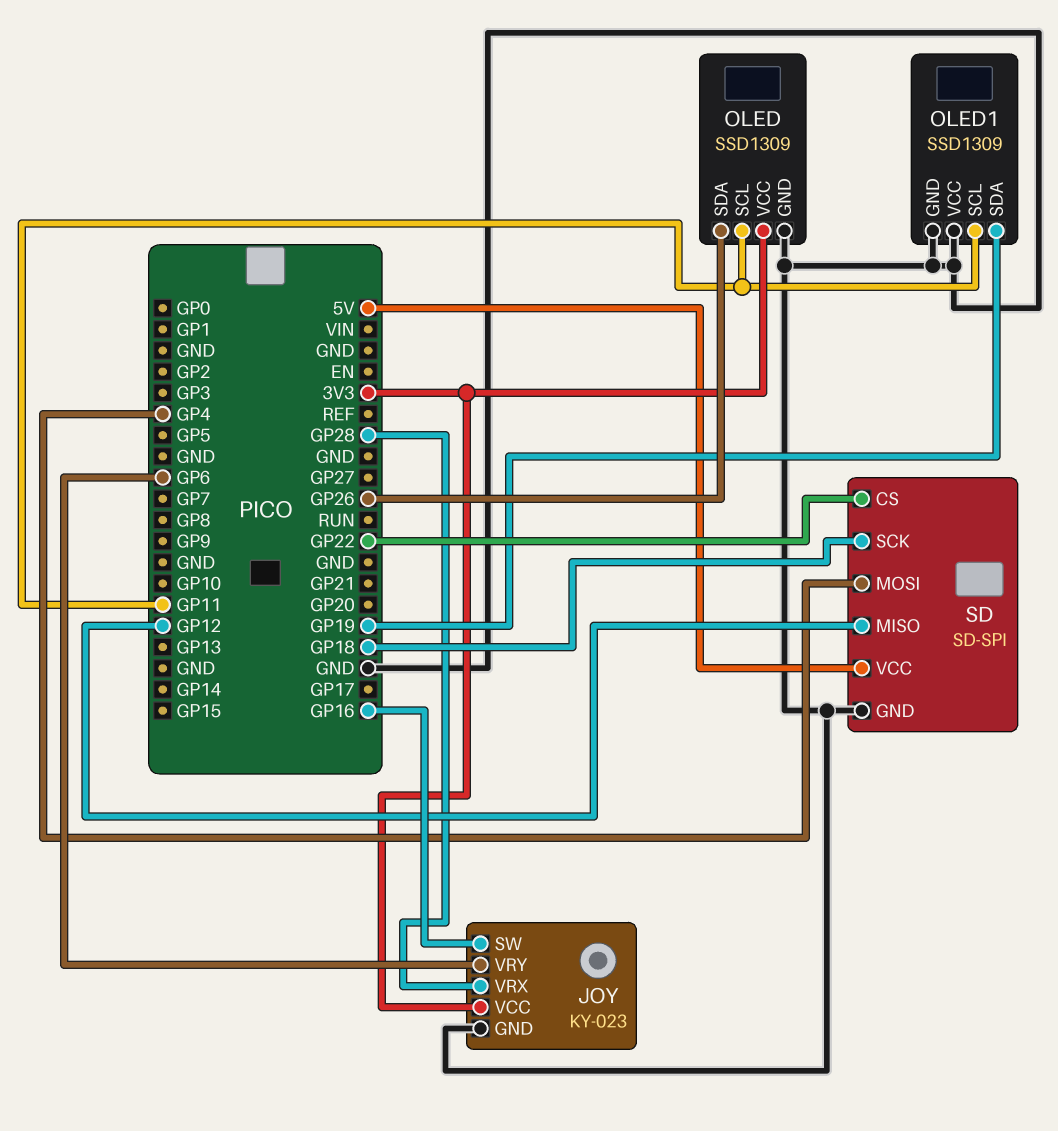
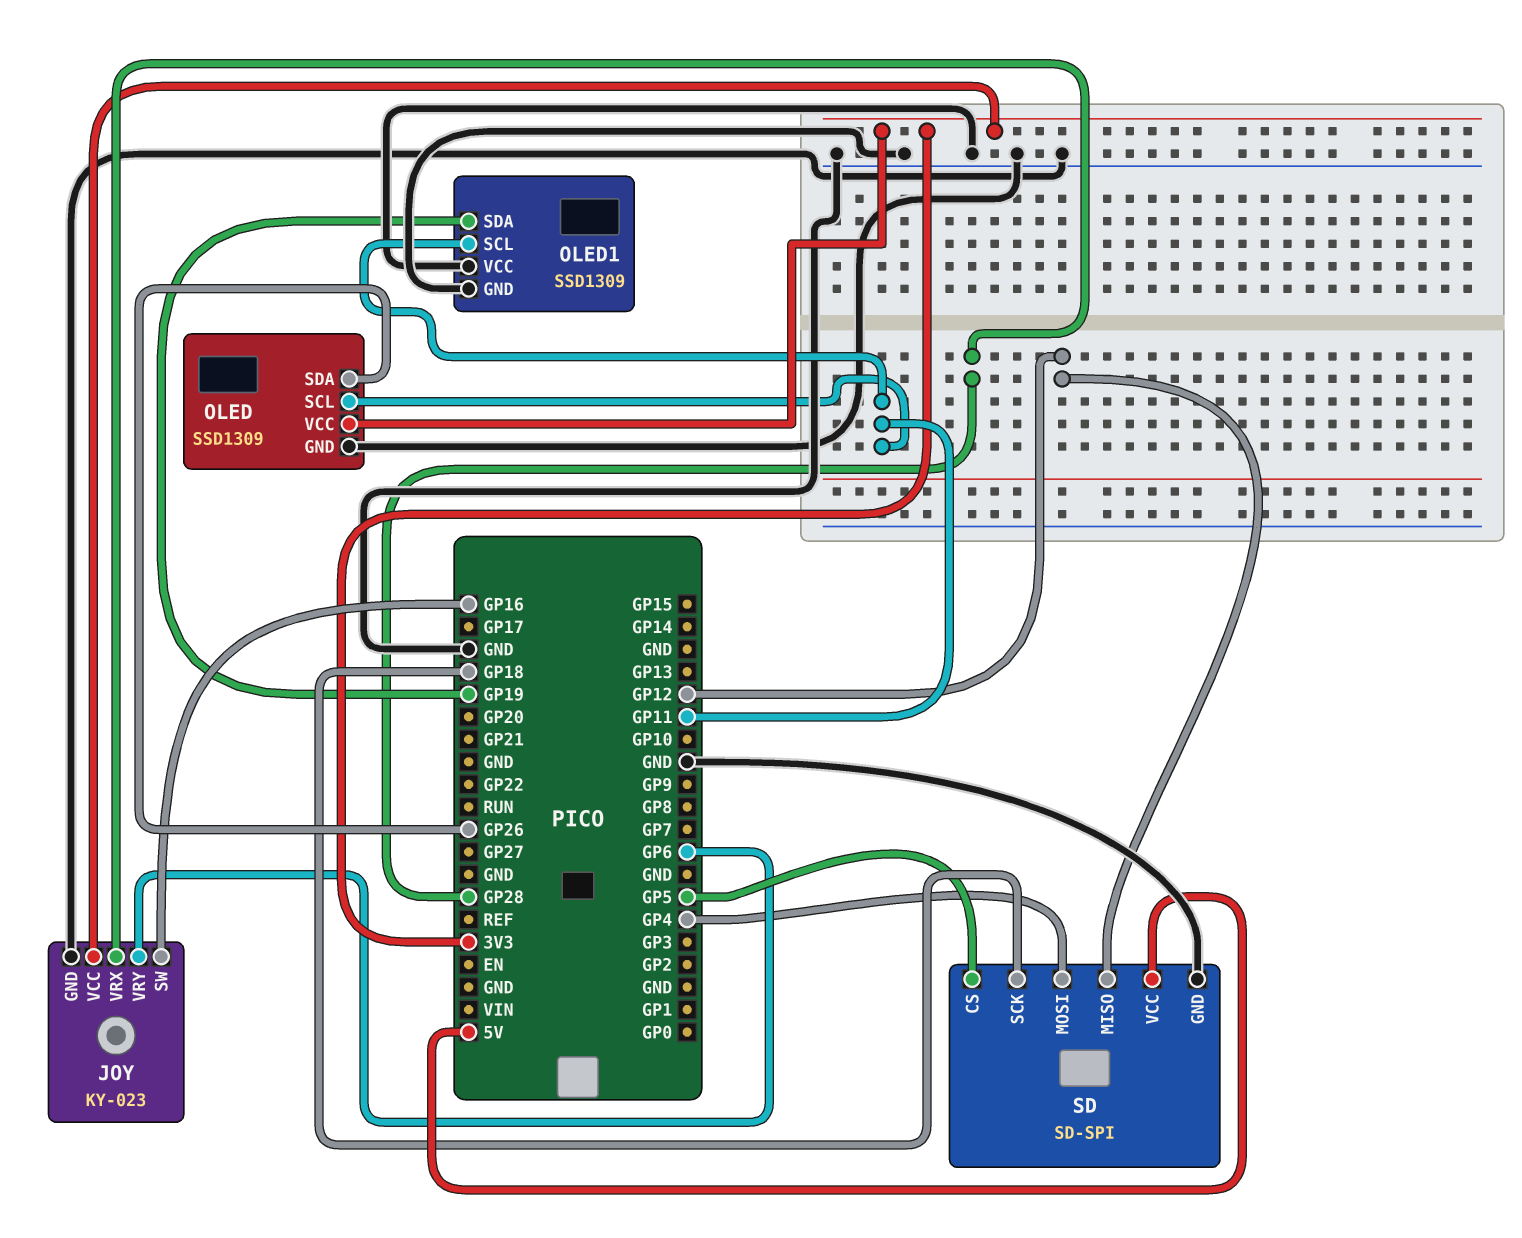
SD pin CS: GP22 -> GP5

